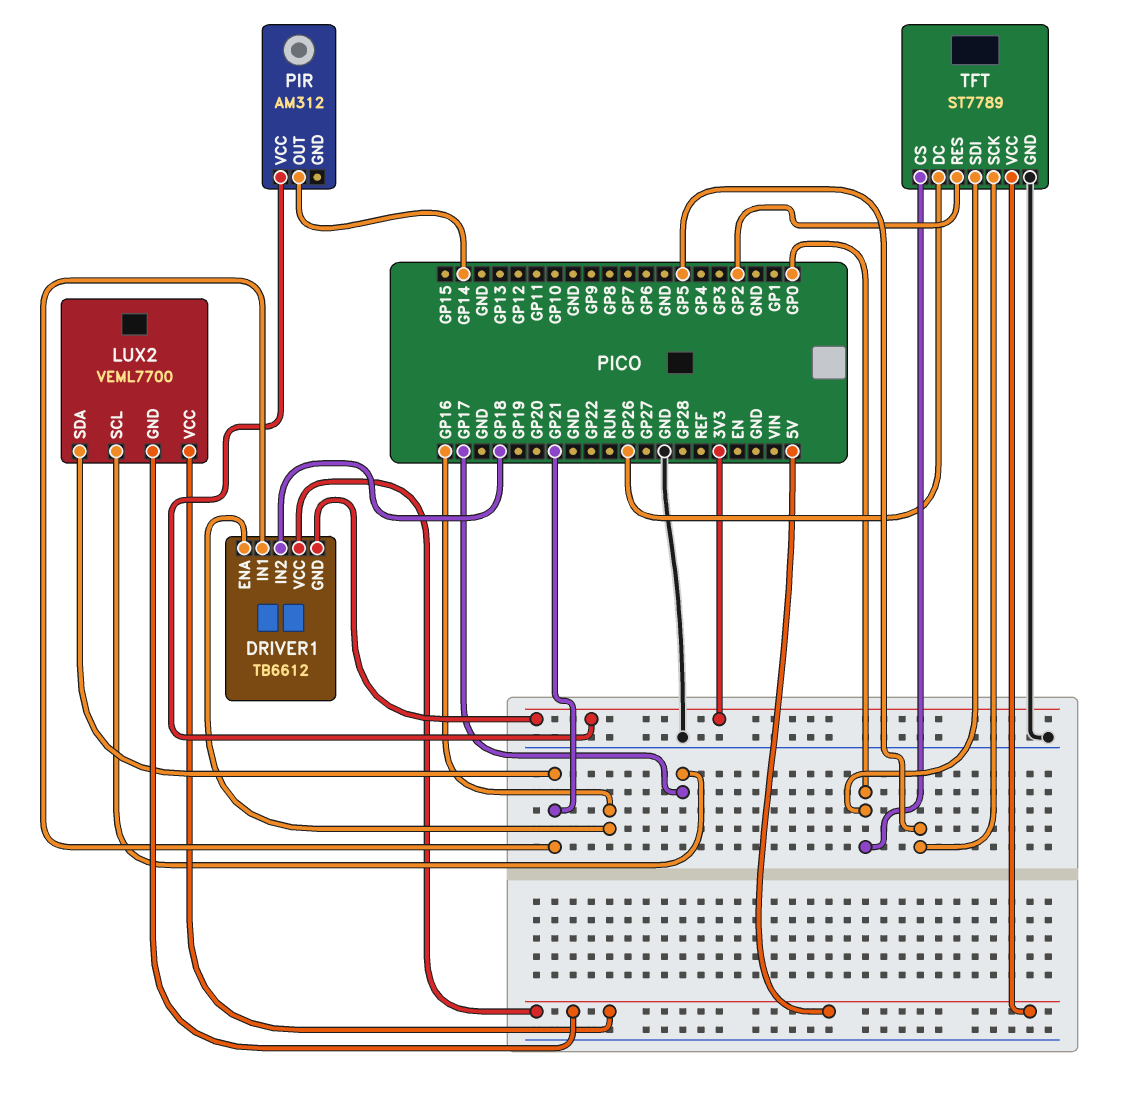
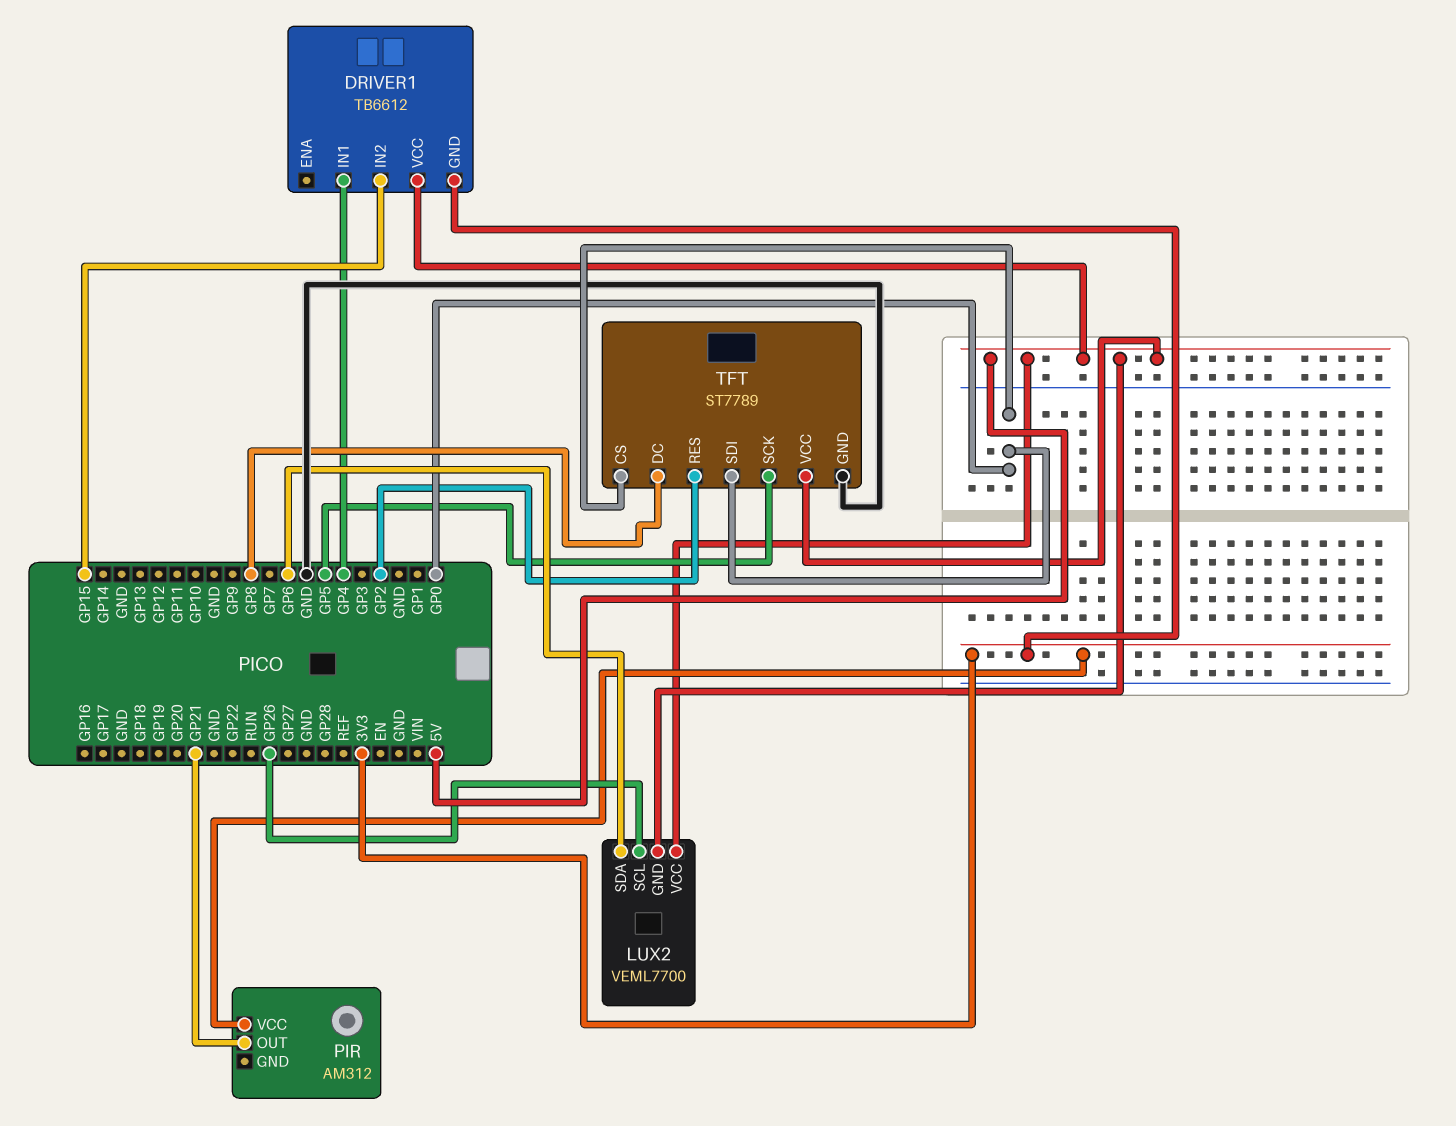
DRIVER1 pin ENA: GP16 -> none
DRIVER1 pin IN1: GP21 -> GP4
DRIVER1 pin IN2: GP18 -> GP15
LUX2 pin SCL: GP17 -> GP26
LUX2 pin SDA: GP21 -> GP6
PIR pin OUT: GP14 -> GP21
TFT pin DC: GP26 -> GP8

